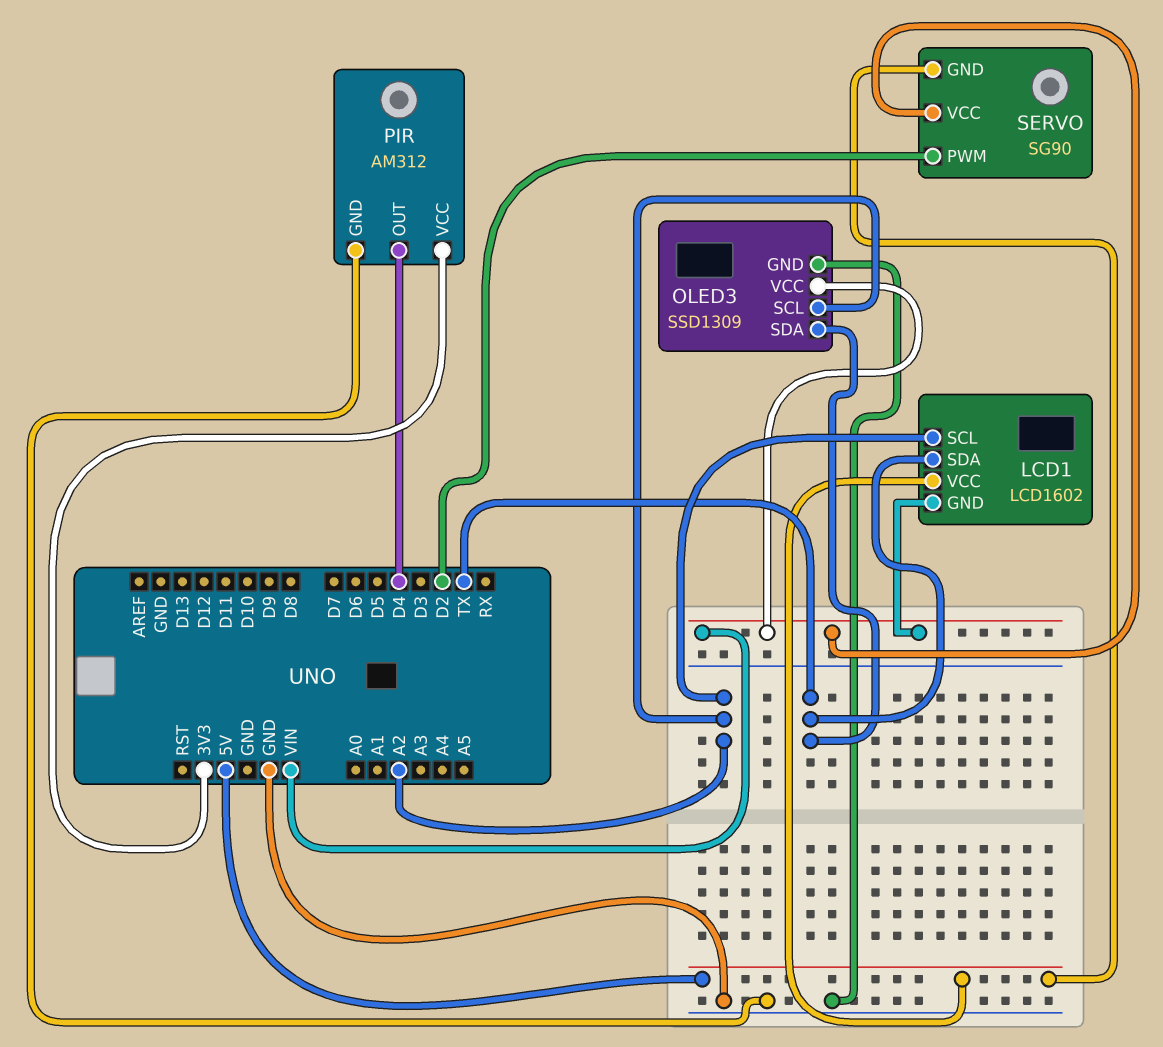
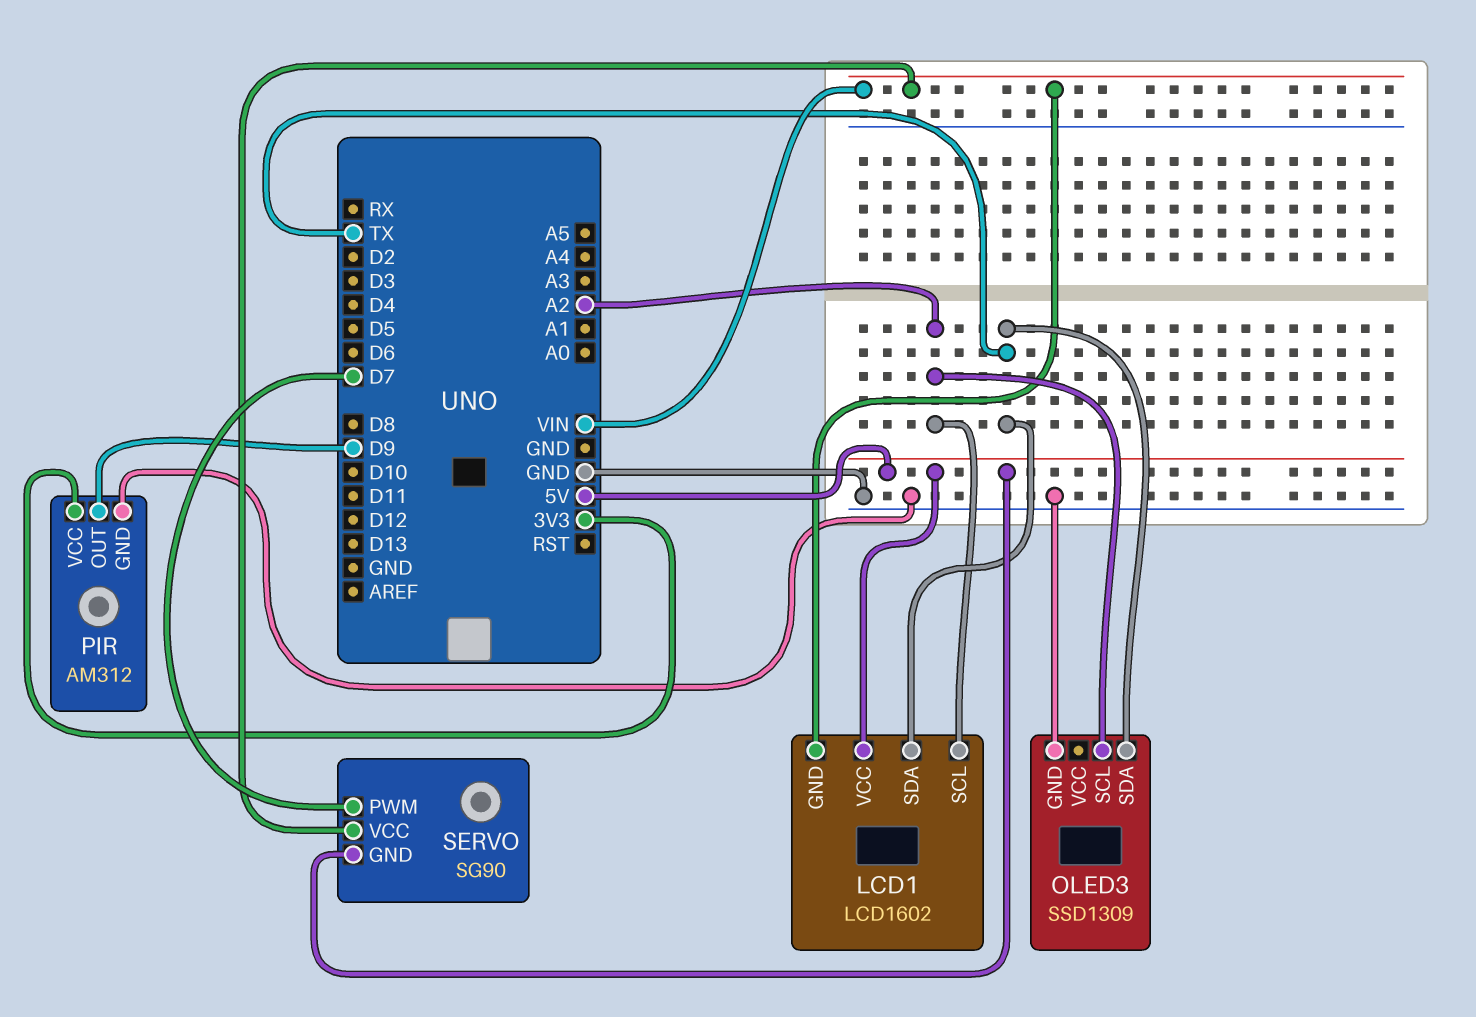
OLED3 pin VCC: VIN -> none
PIR pin OUT: D4 -> D9
SERVO pin PWM: D2 -> D7

